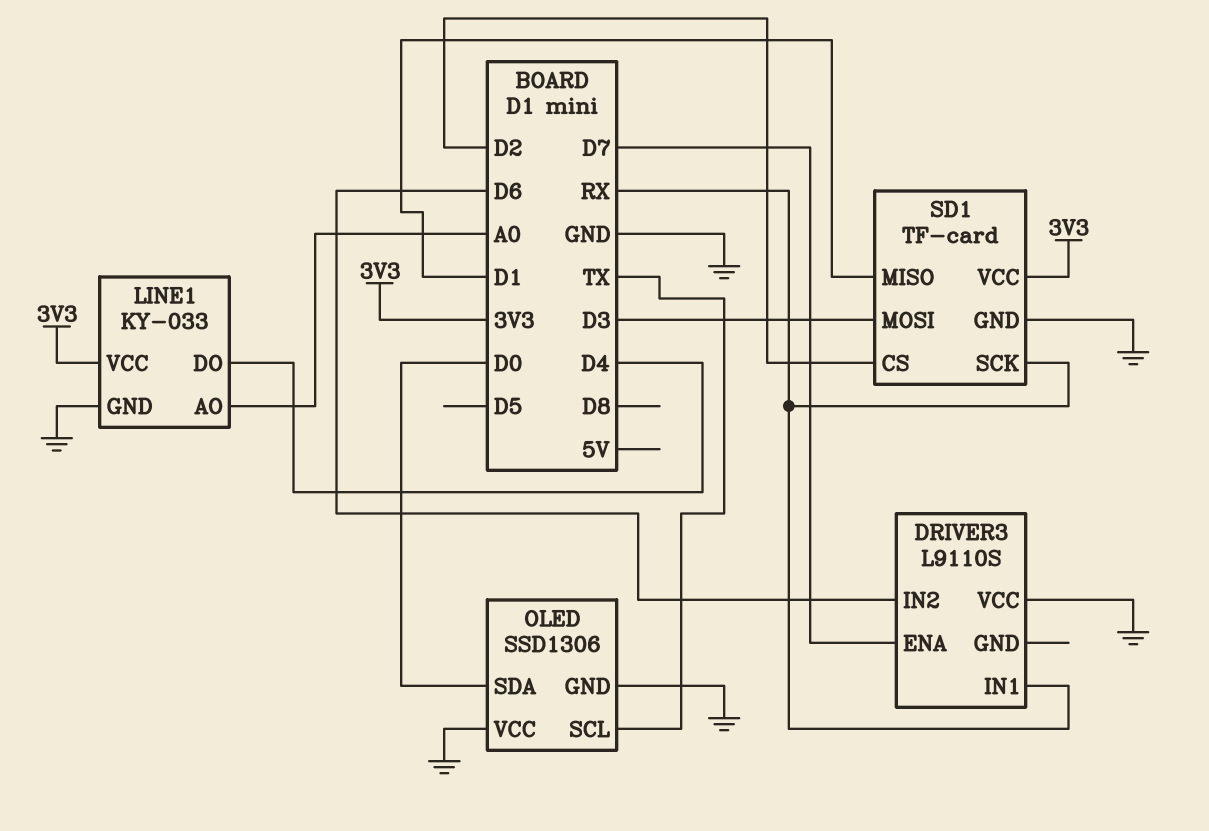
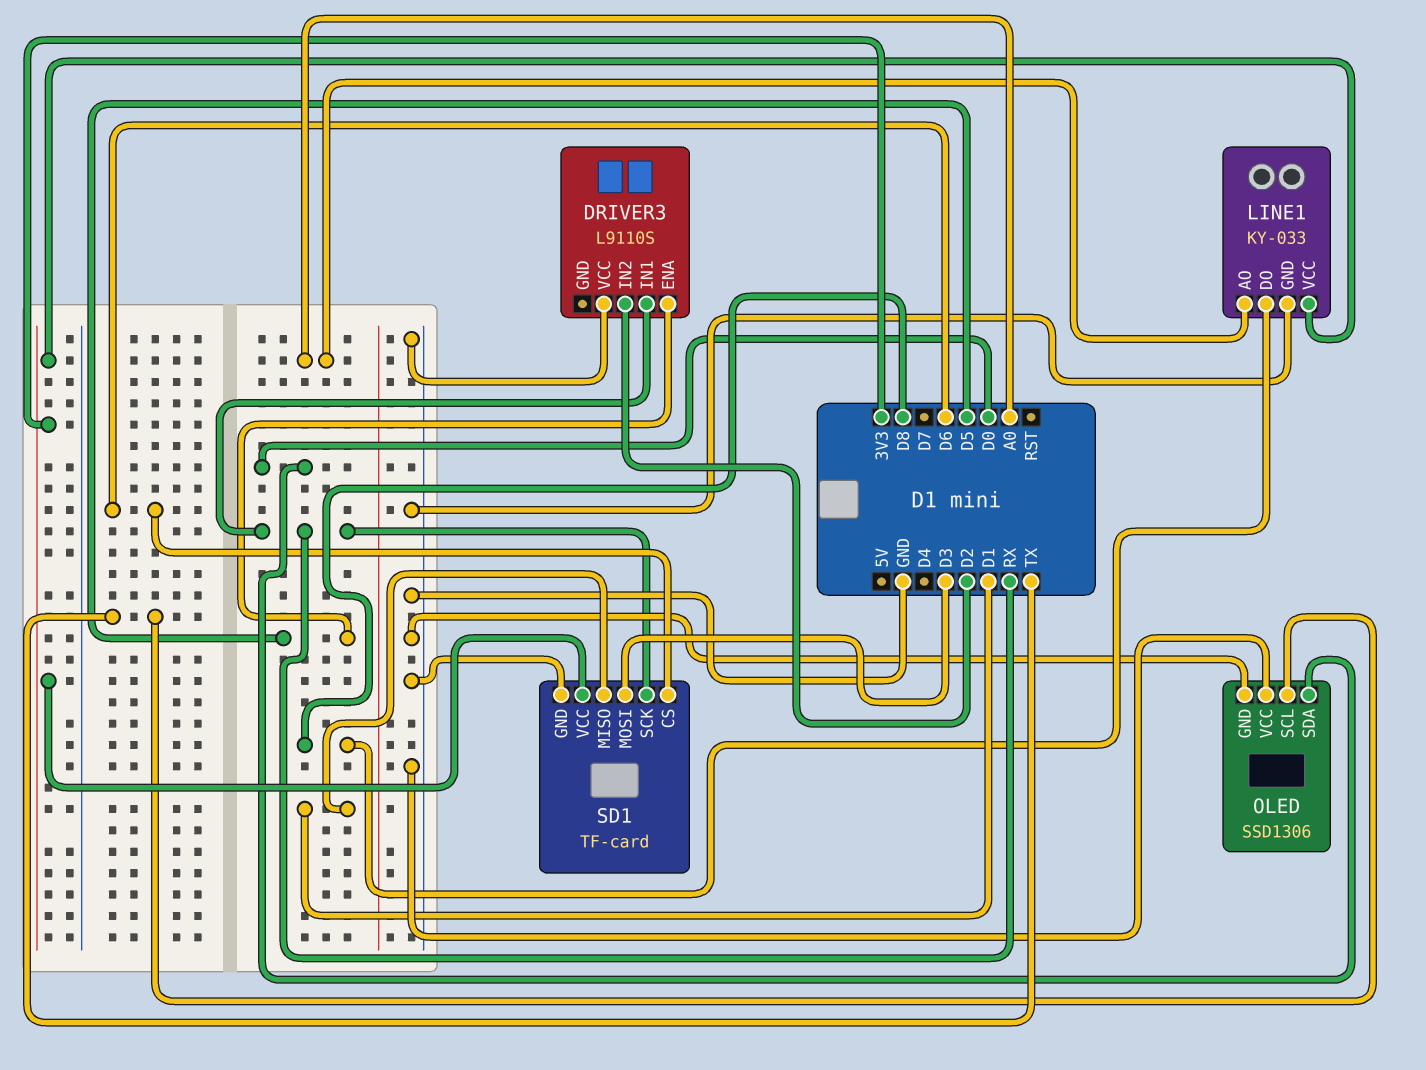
DRIVER3 pin ENA: D7 -> D5
DRIVER3 pin IN2: D6 -> D2
LINE1 pin DO: D4 -> D8
SD1 pin CS: D2 -> D6

